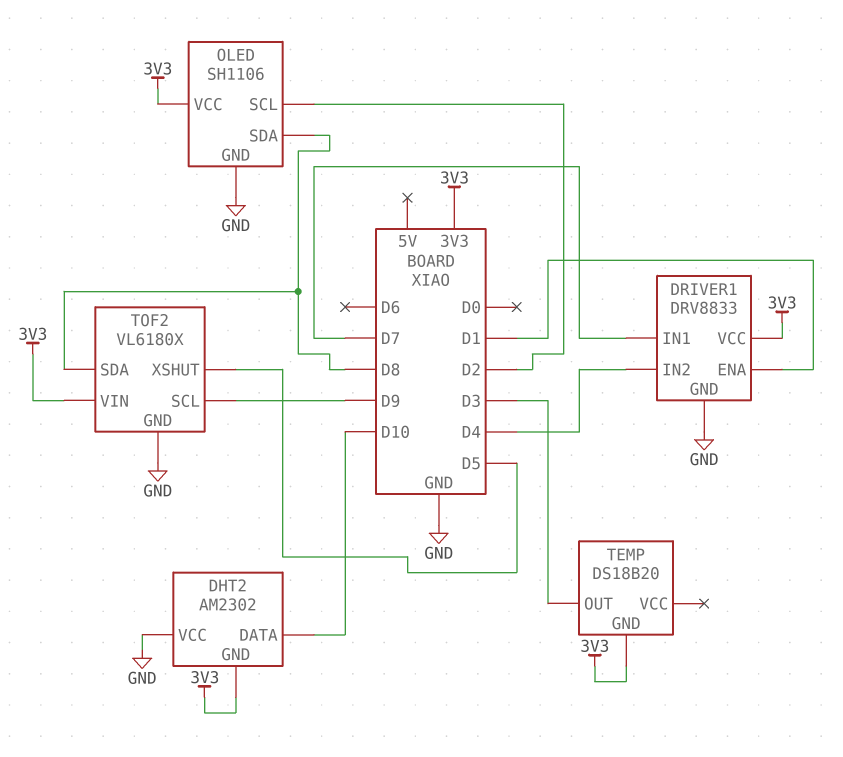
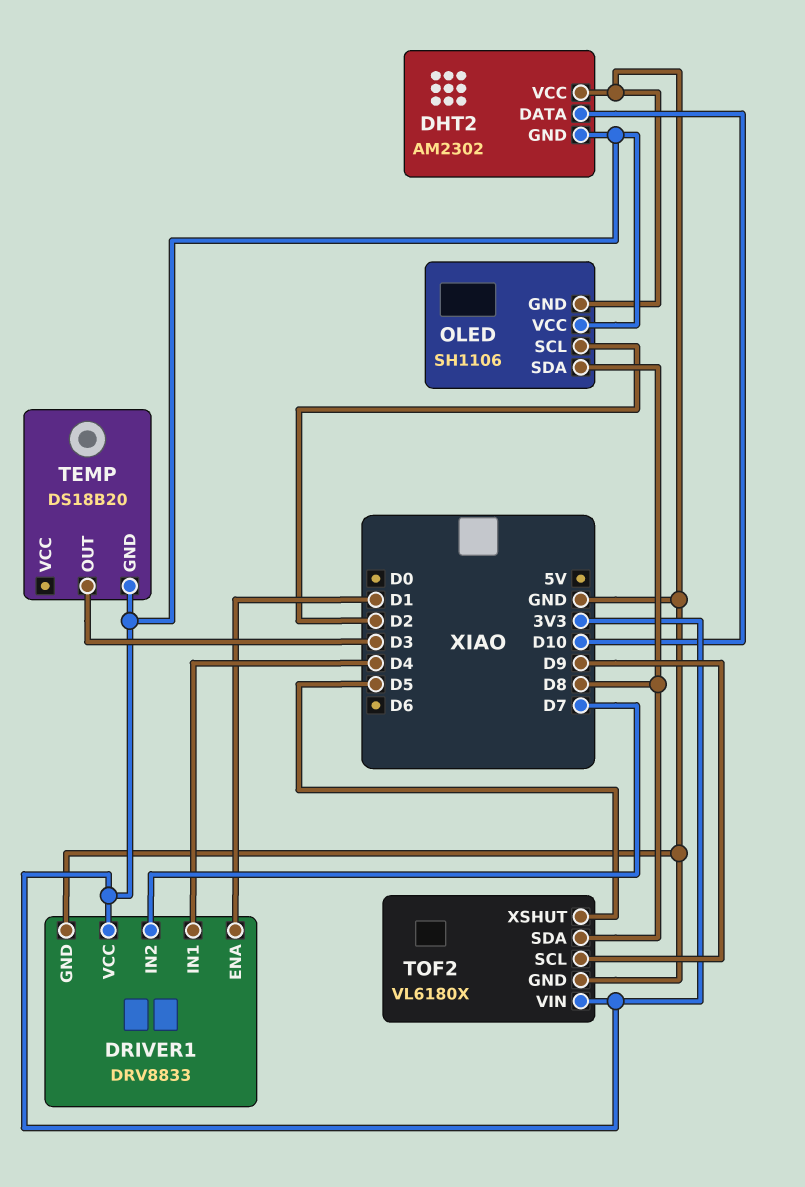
DRIVER1 pin IN1: D7 -> D4
DRIVER1 pin IN2: D4 -> D7

